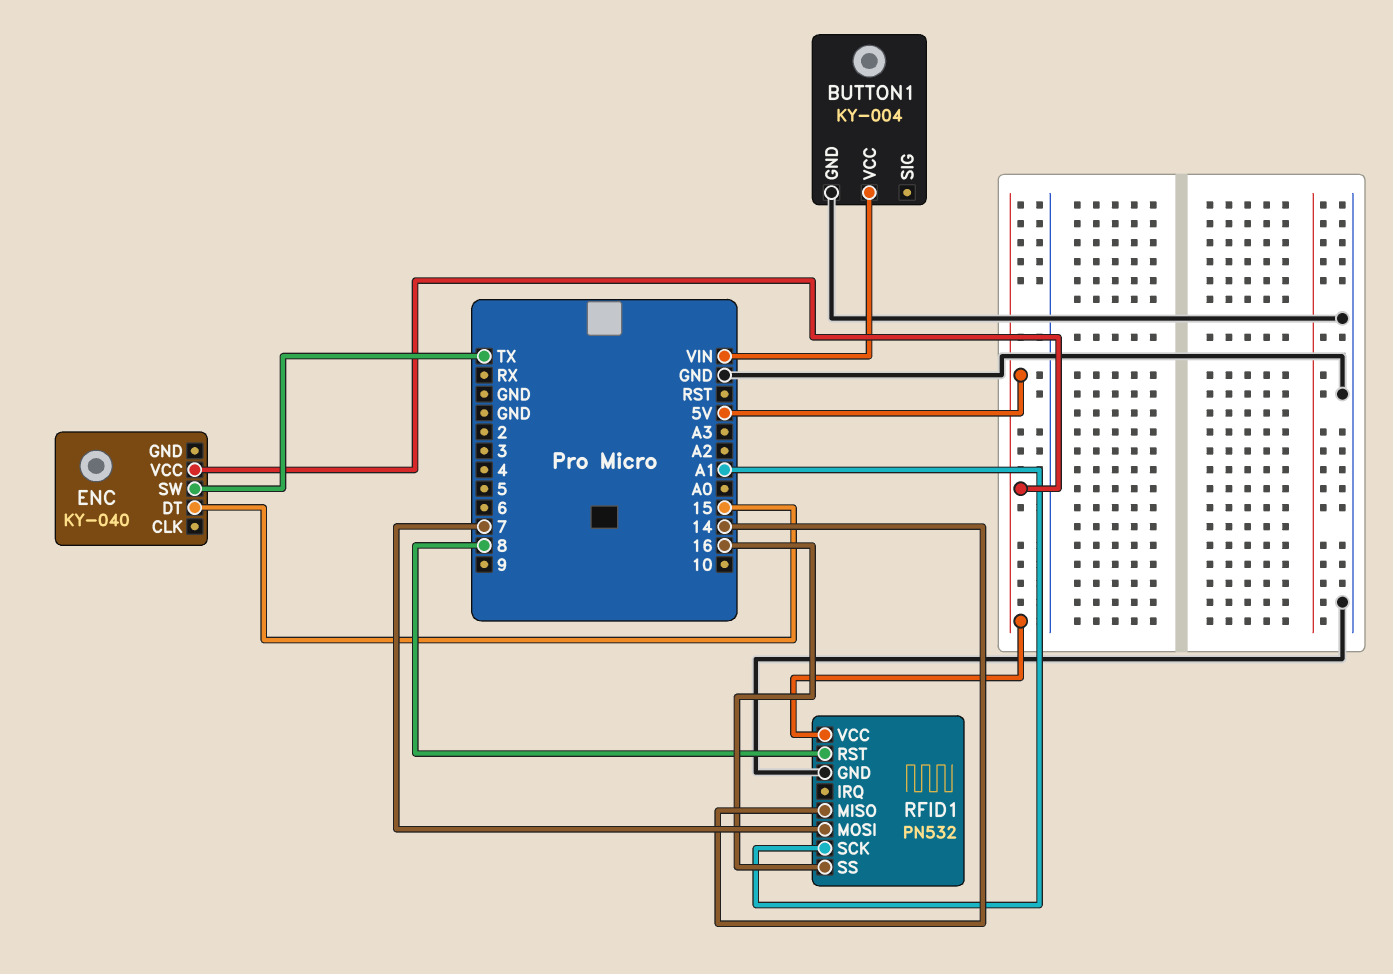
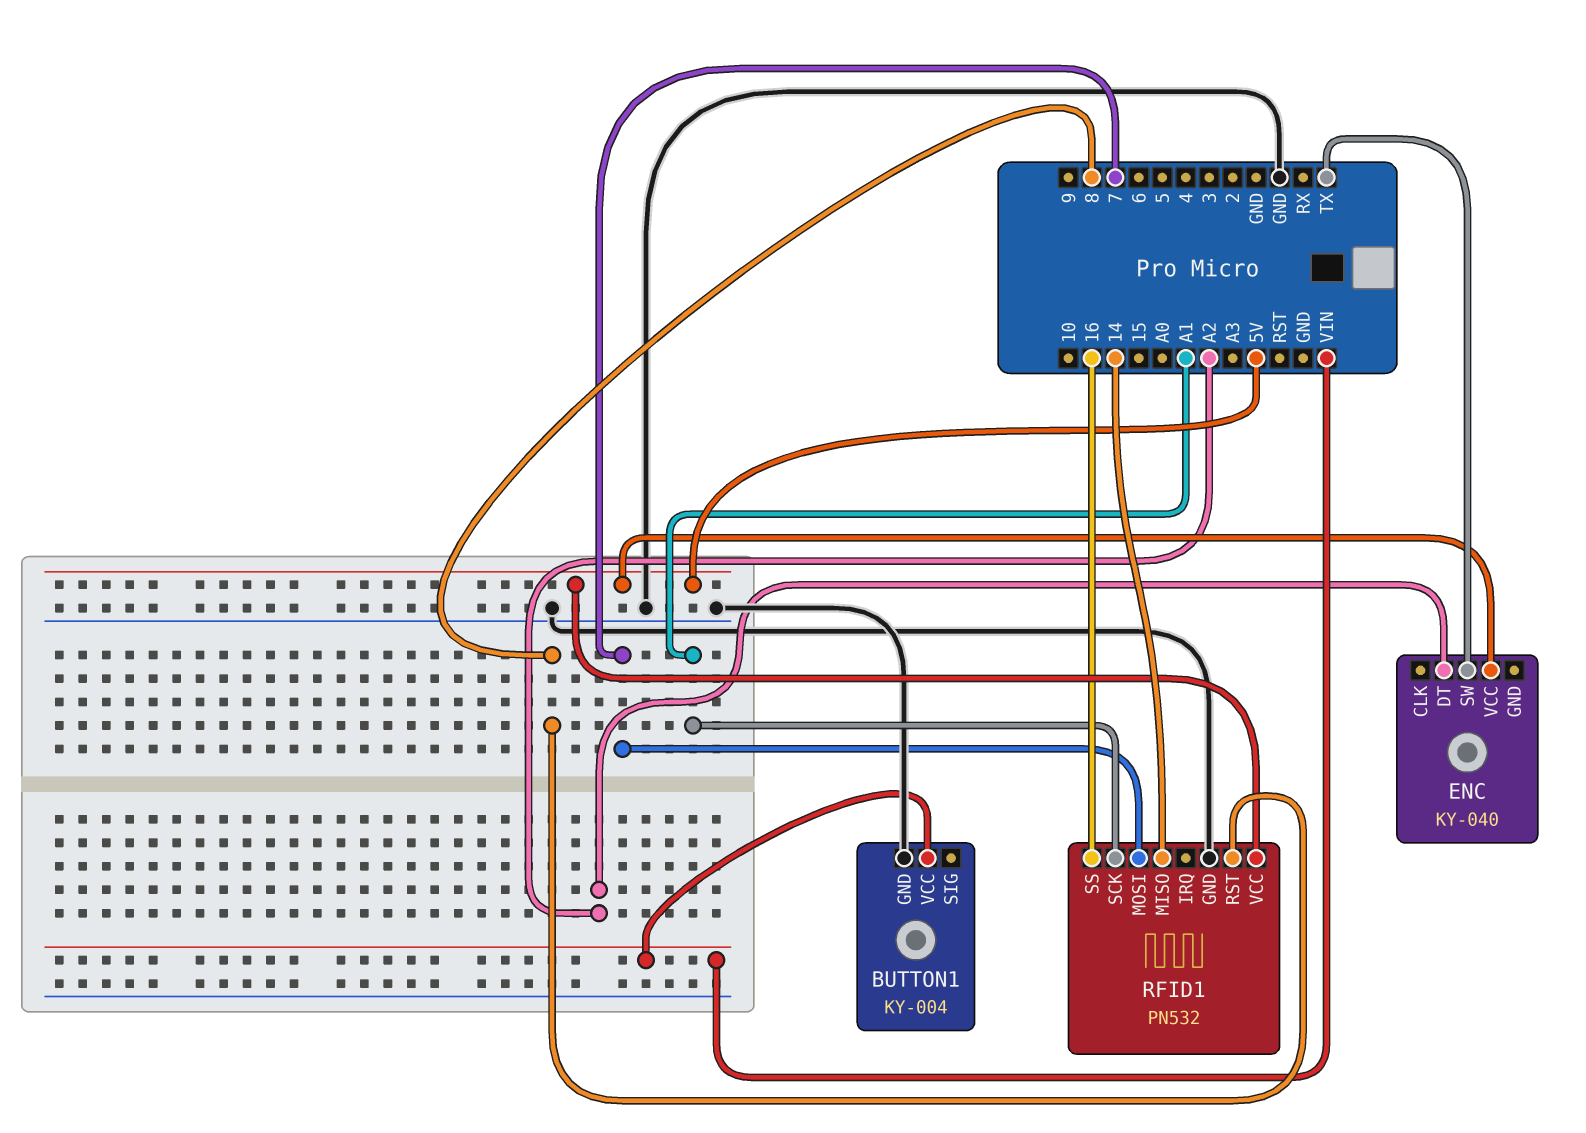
ENC pin DT: 15 -> A2

